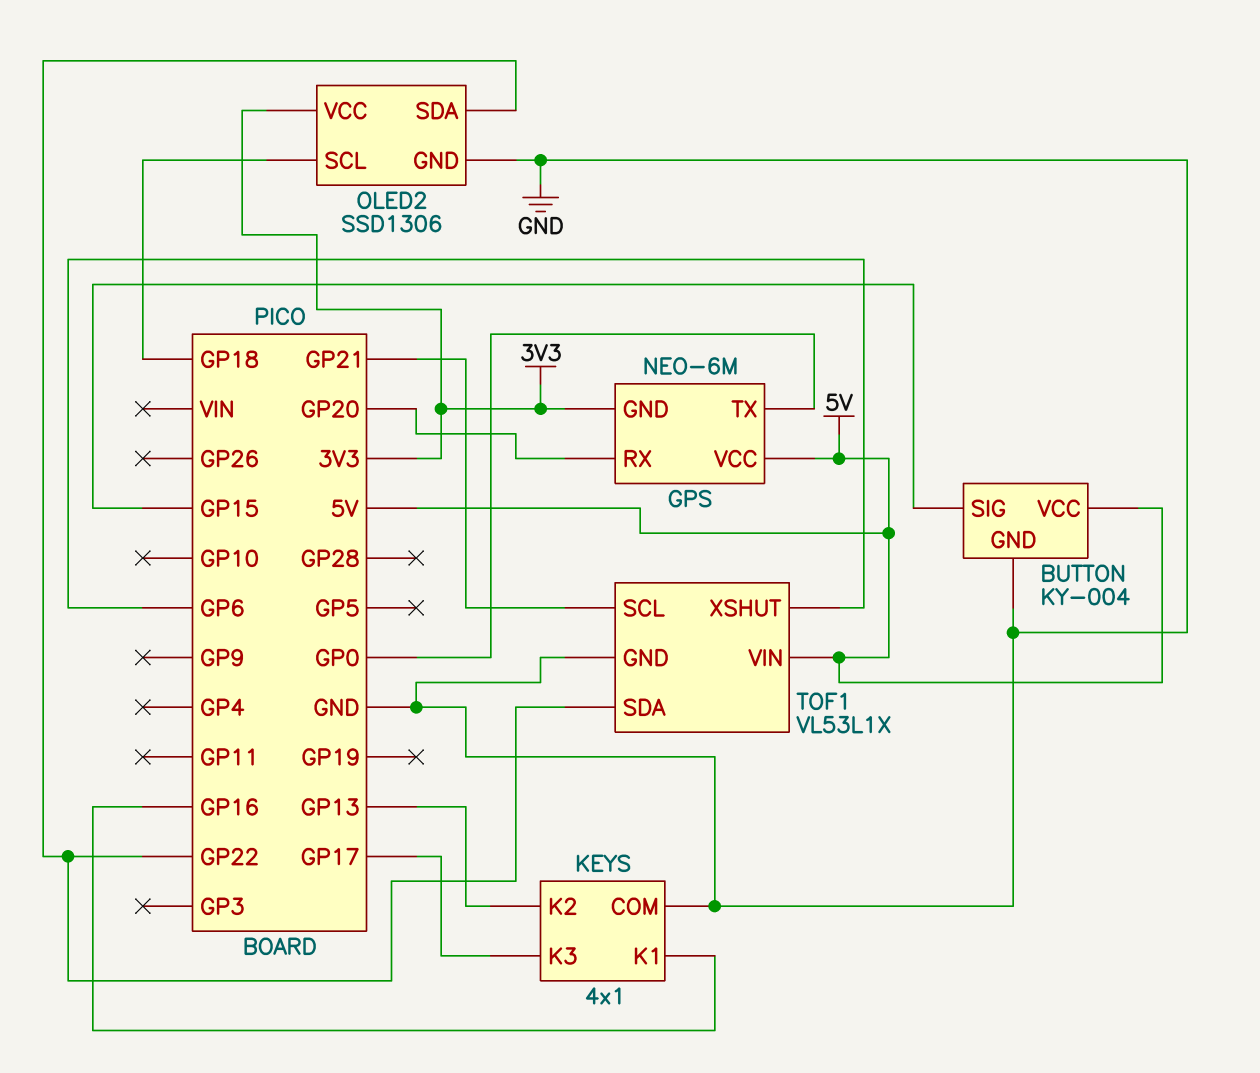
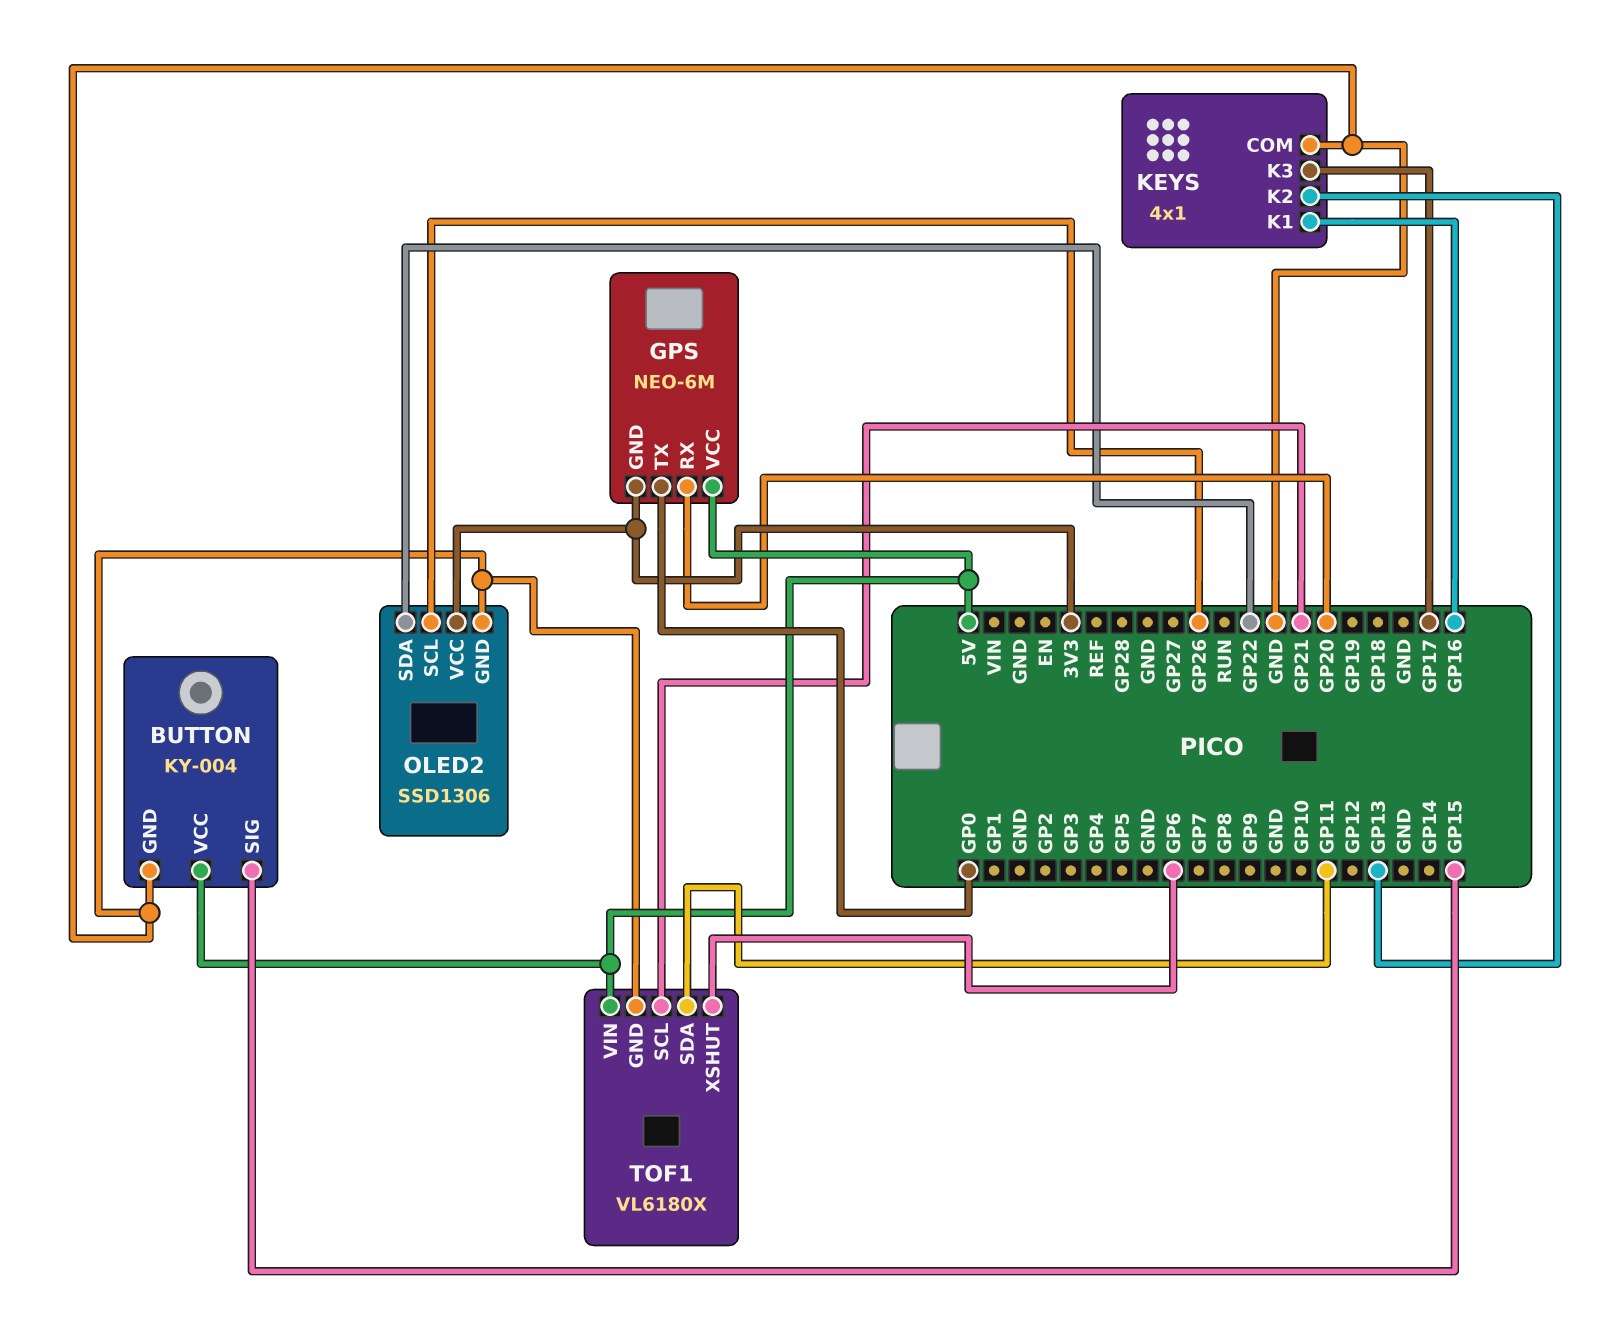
OLED2 pin SCL: GP18 -> GP26
TOF1: VL53L1X -> VL6180X
TOF1 pin SDA: GP22 -> GP11

